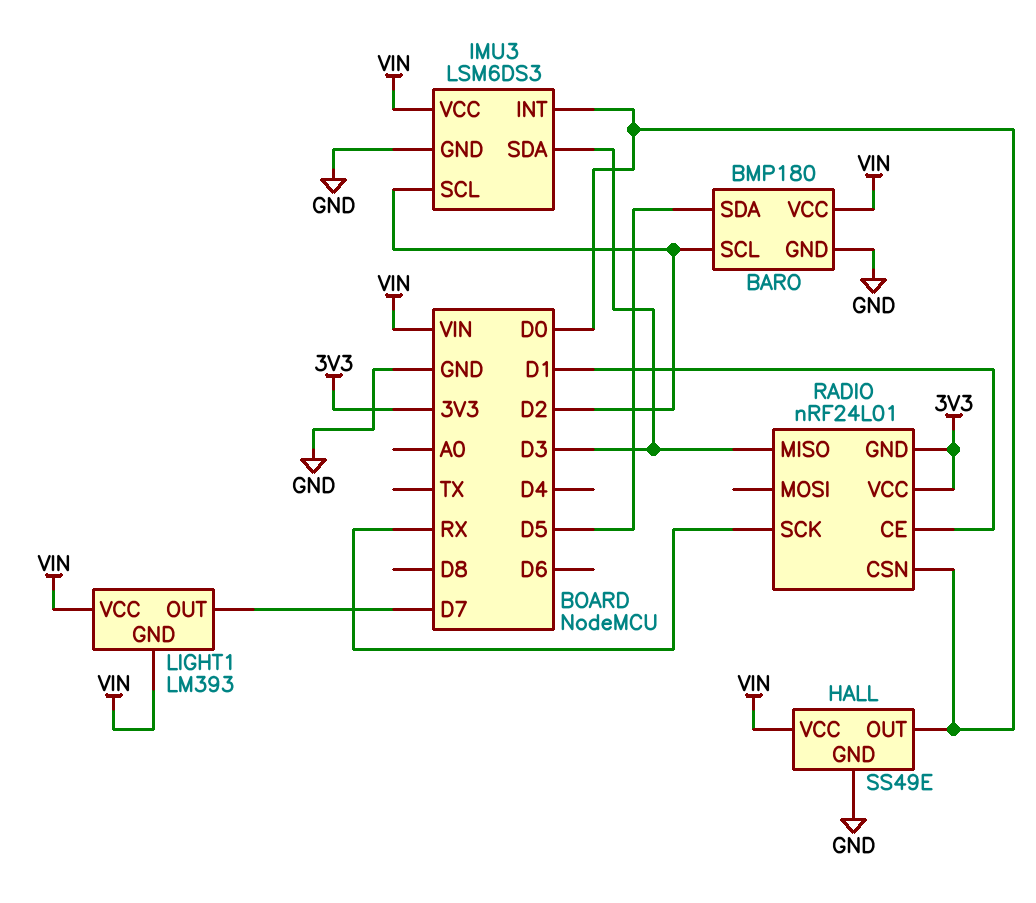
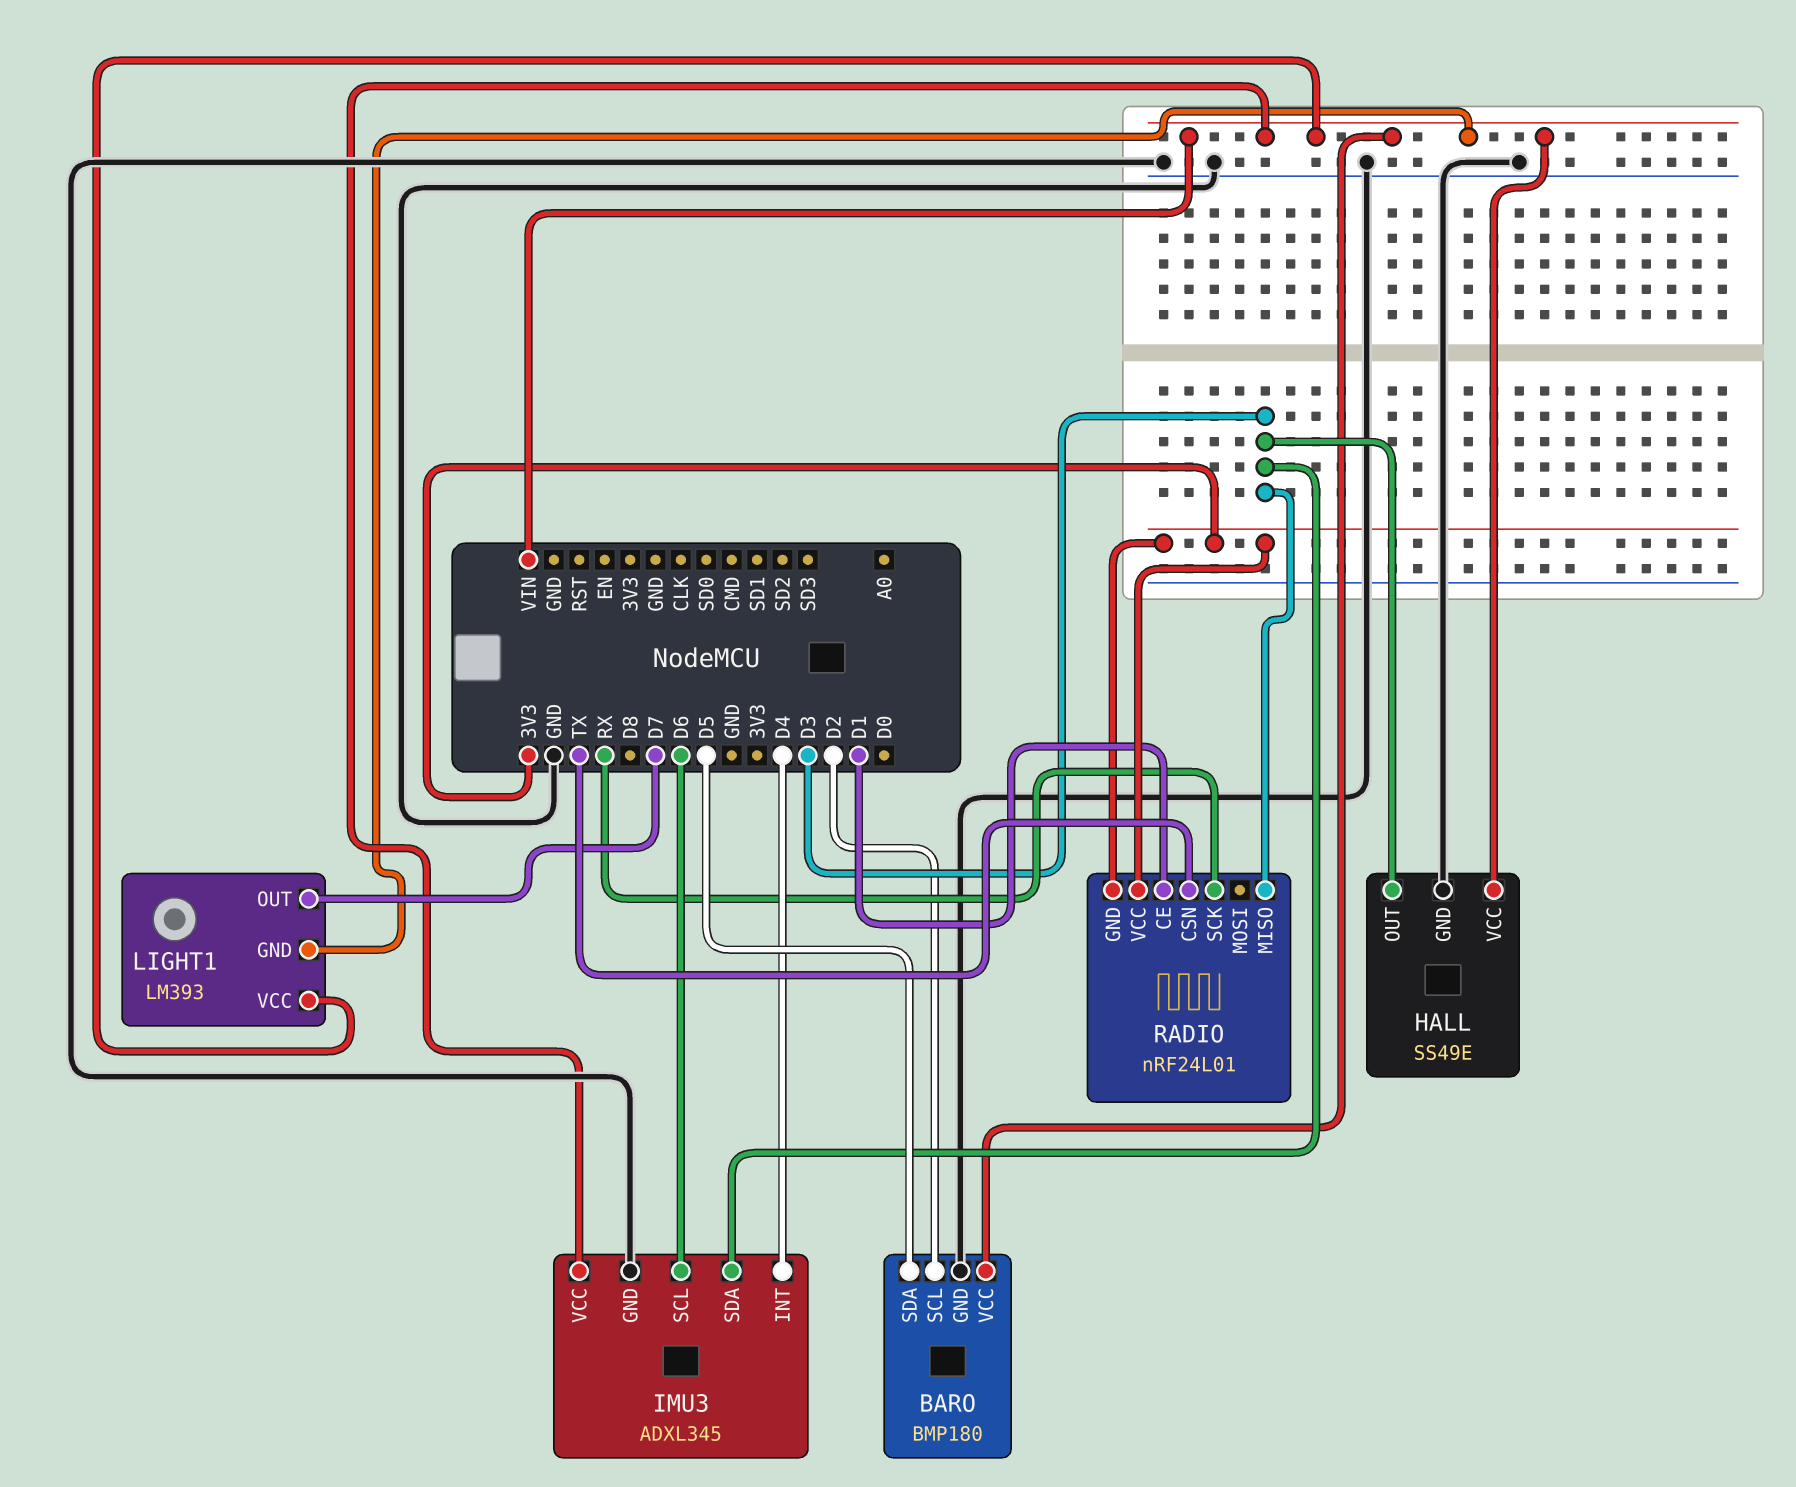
HALL pin OUT: D0 -> D3
IMU3: LSM6DS3 -> ADXL345
IMU3 pin INT: D0 -> D4
IMU3 pin SCL: D2 -> D6
RADIO pin CSN: D0 -> TX

